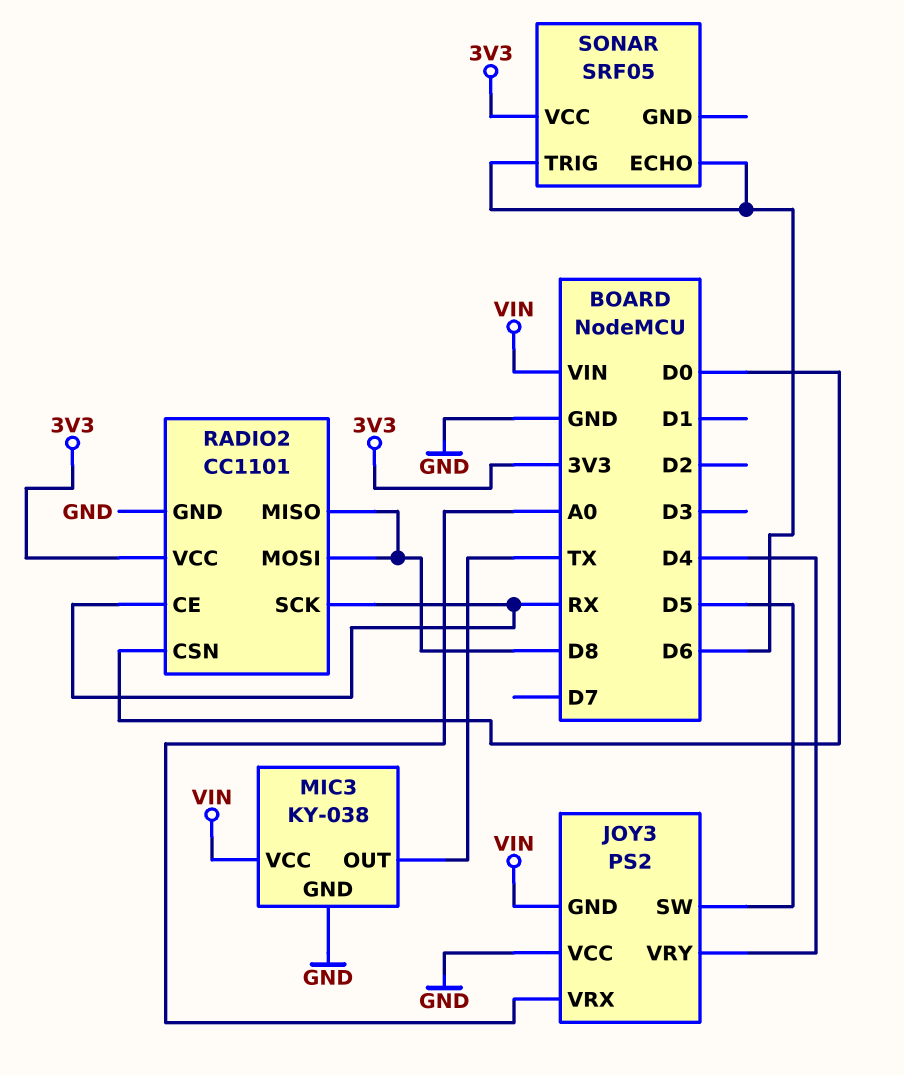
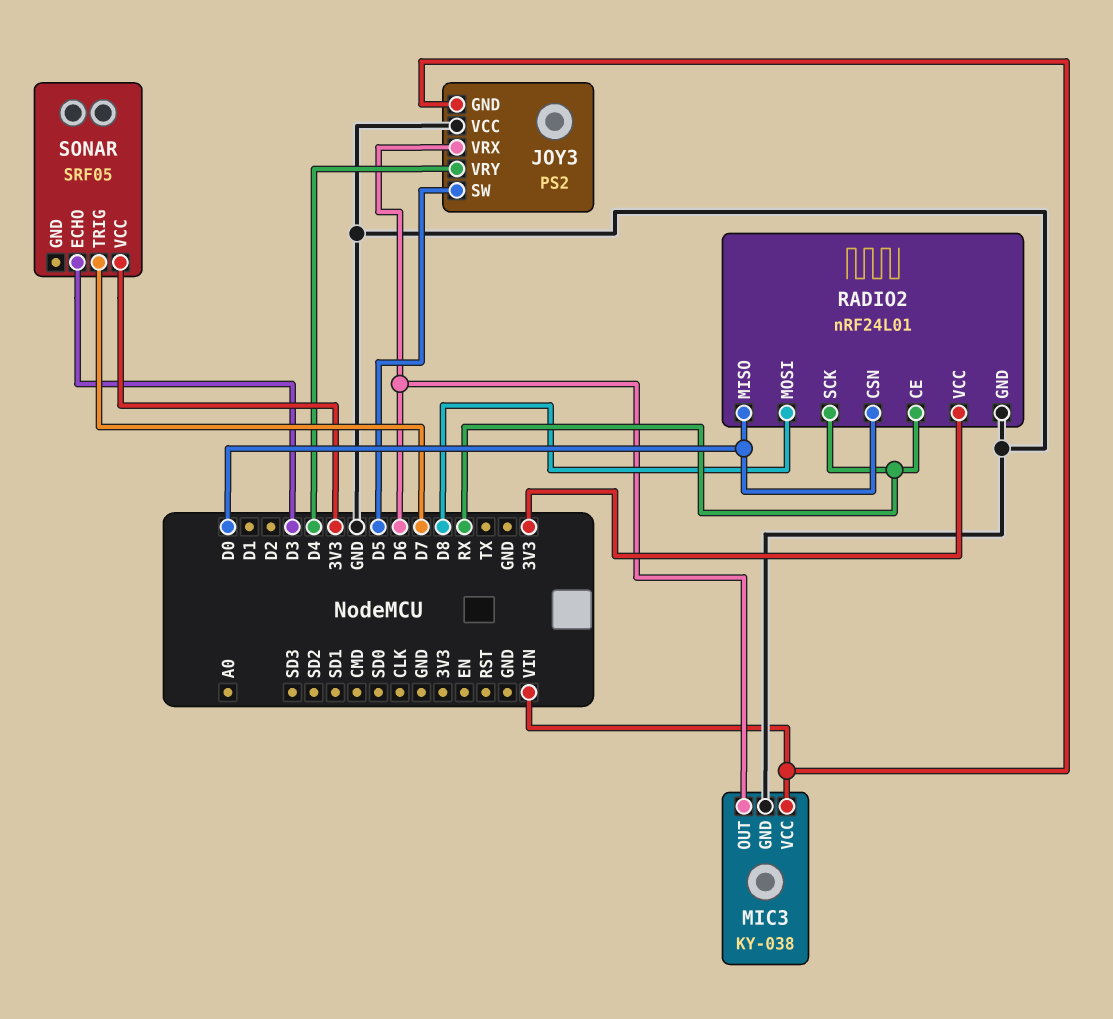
JOY3 pin VRX: A0 -> D6
MIC3 pin OUT: TX -> D6
RADIO2: CC1101 -> nRF24L01
RADIO2 pin MISO: D8 -> D0
SONAR pin ECHO: D6 -> D3
SONAR pin TRIG: D6 -> D7

